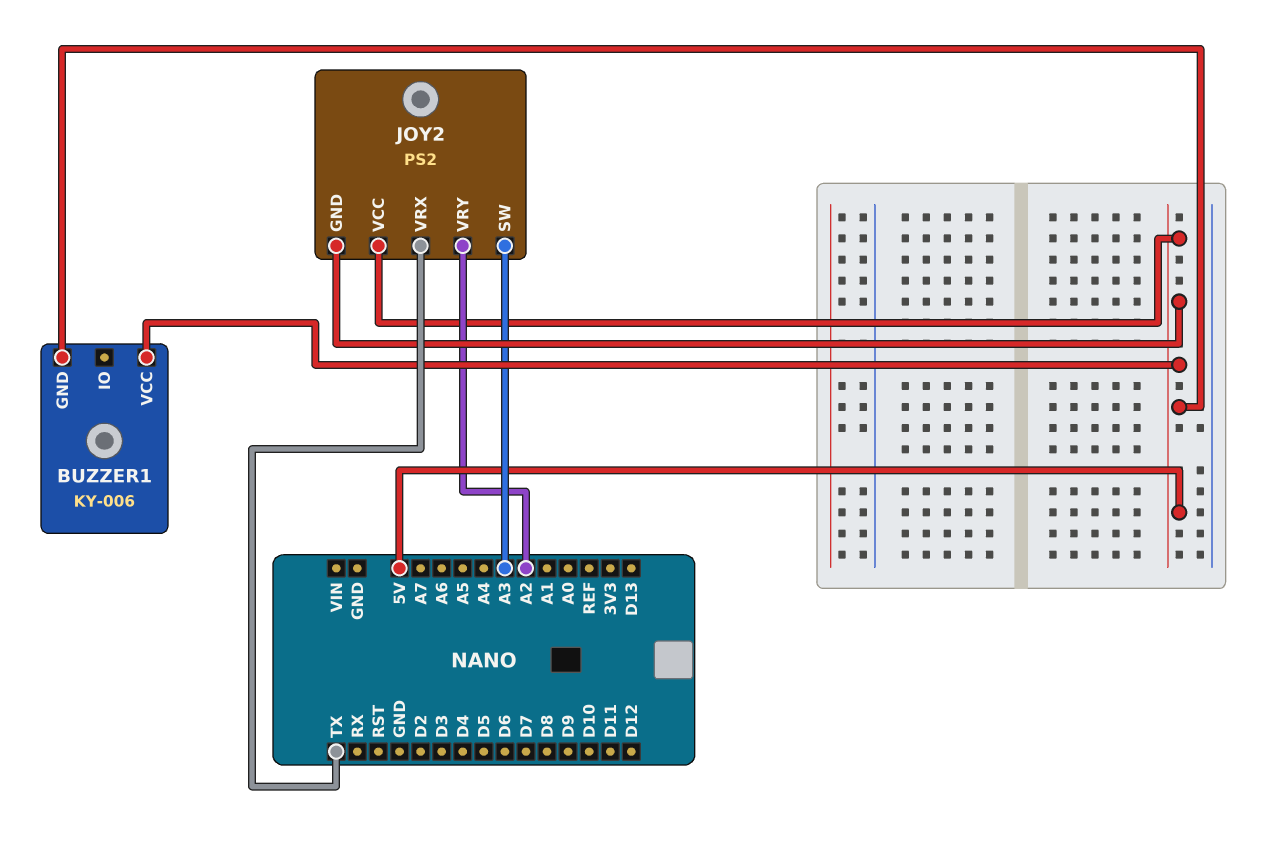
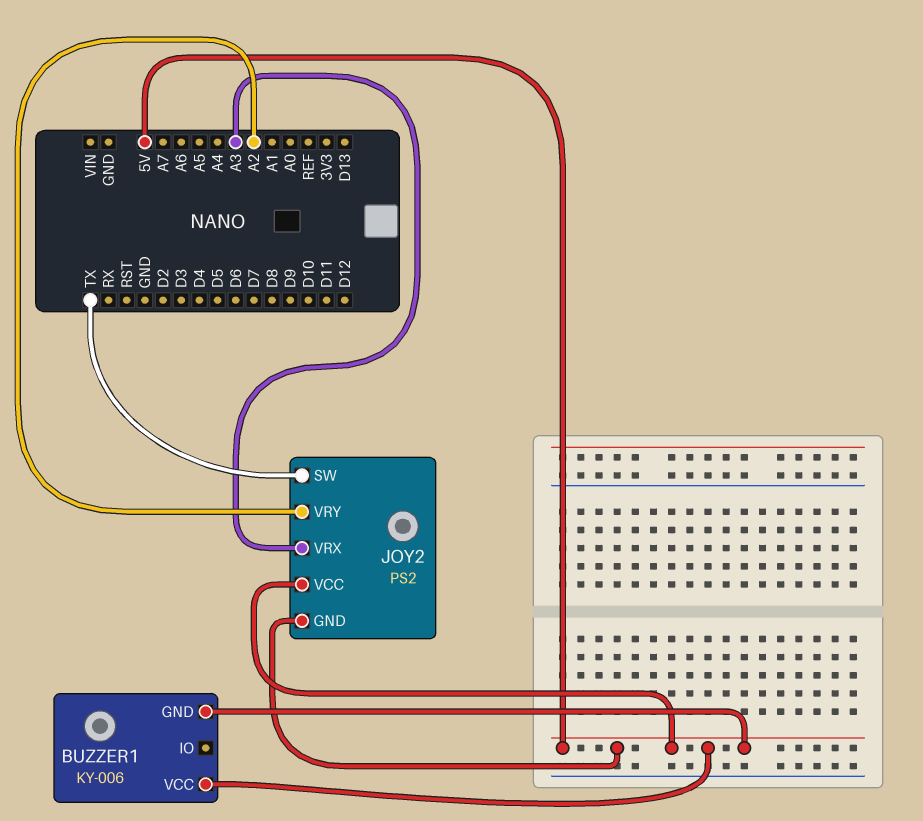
JOY2 pin SW: A3 -> TX
JOY2 pin VRX: TX -> A3

